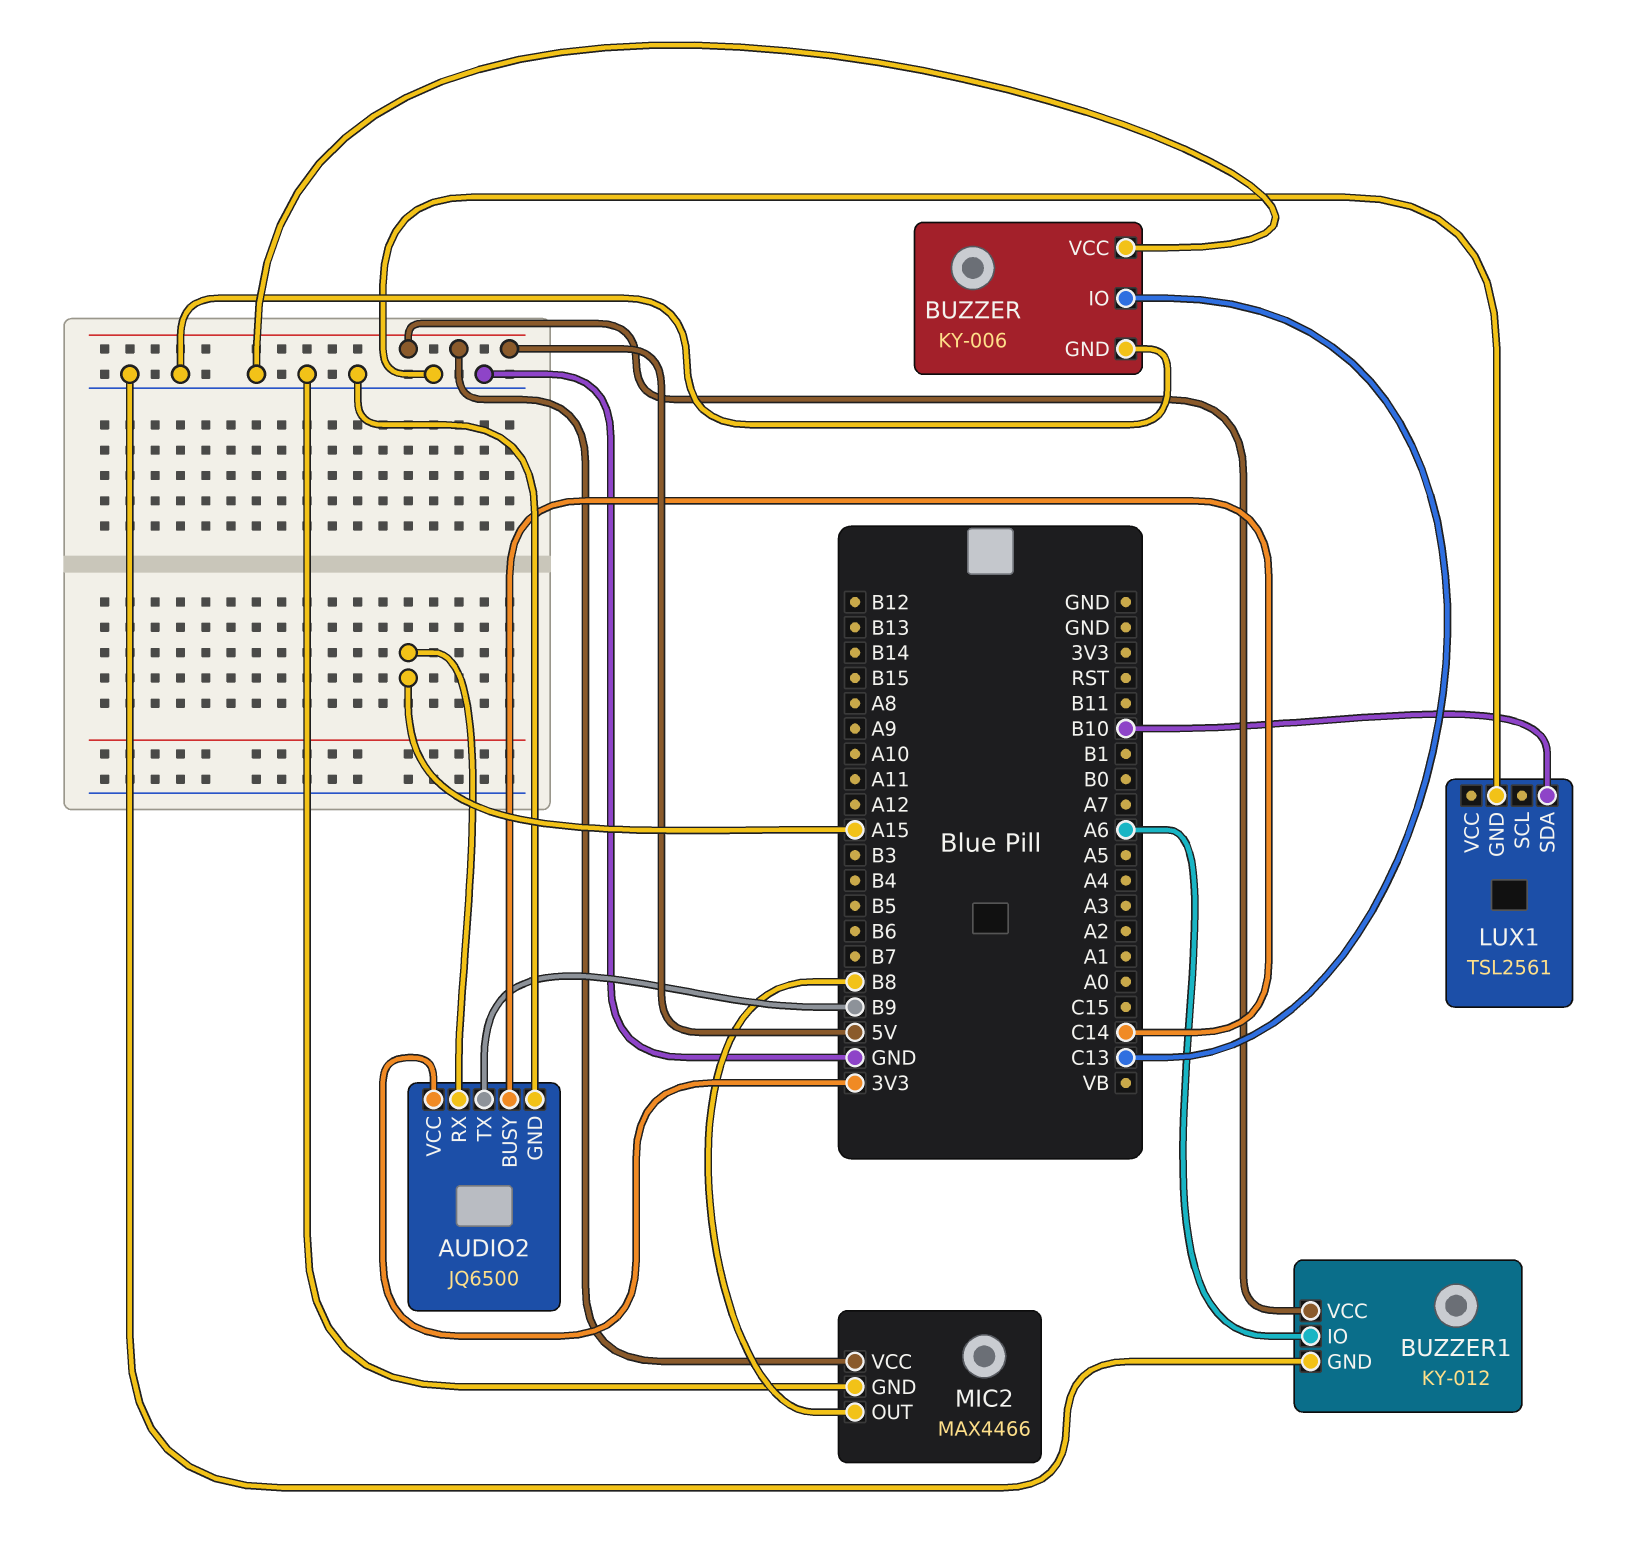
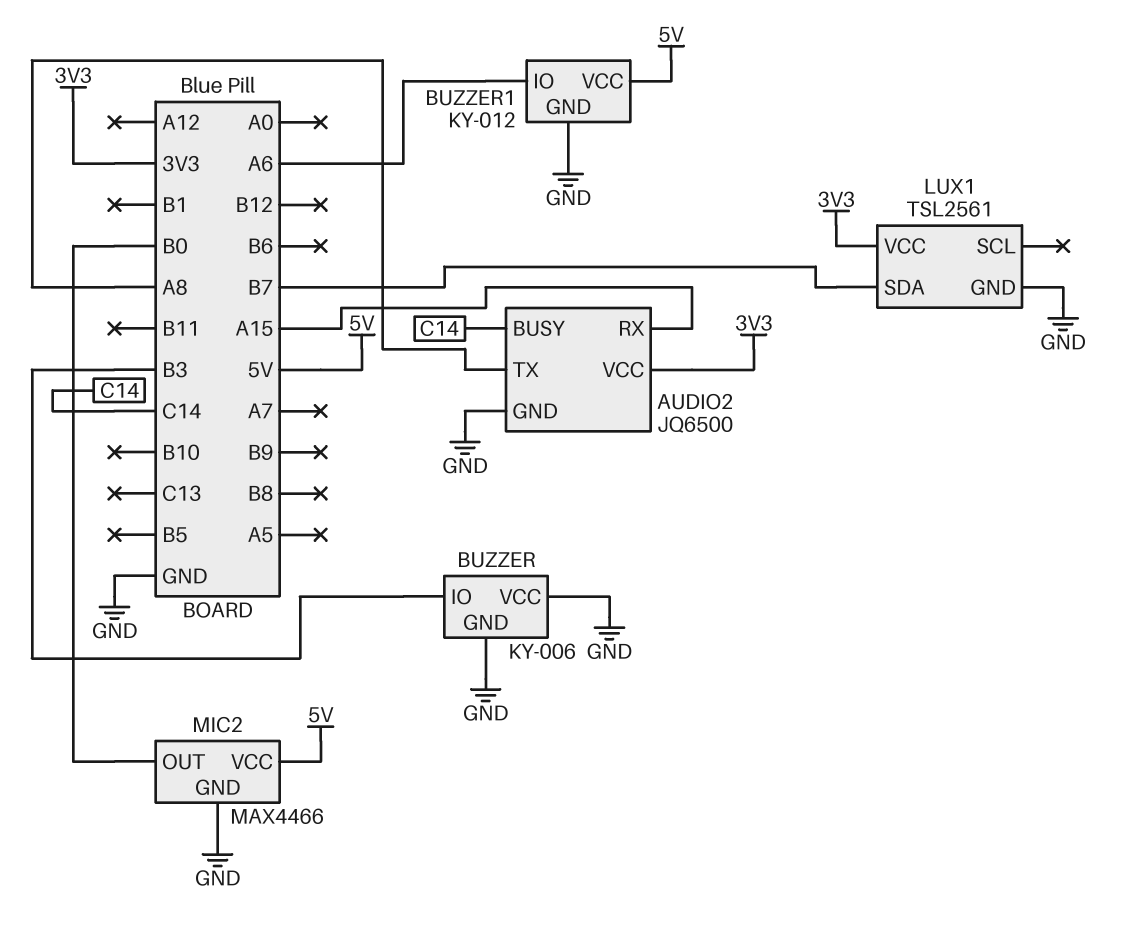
AUDIO2 pin TX: B9 -> A8
BUZZER pin IO: C13 -> B3
LUX1 pin SDA: B10 -> B7
LUX1 pin VCC: none -> 3V3
MIC2 pin OUT: B8 -> B0

